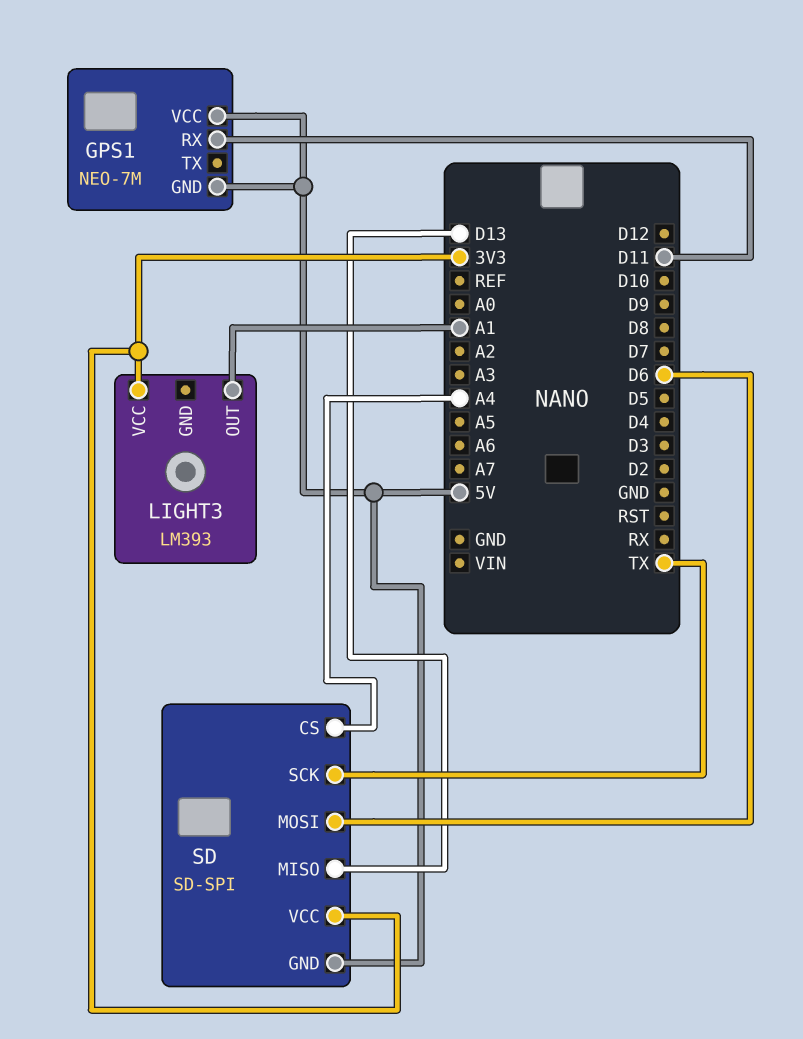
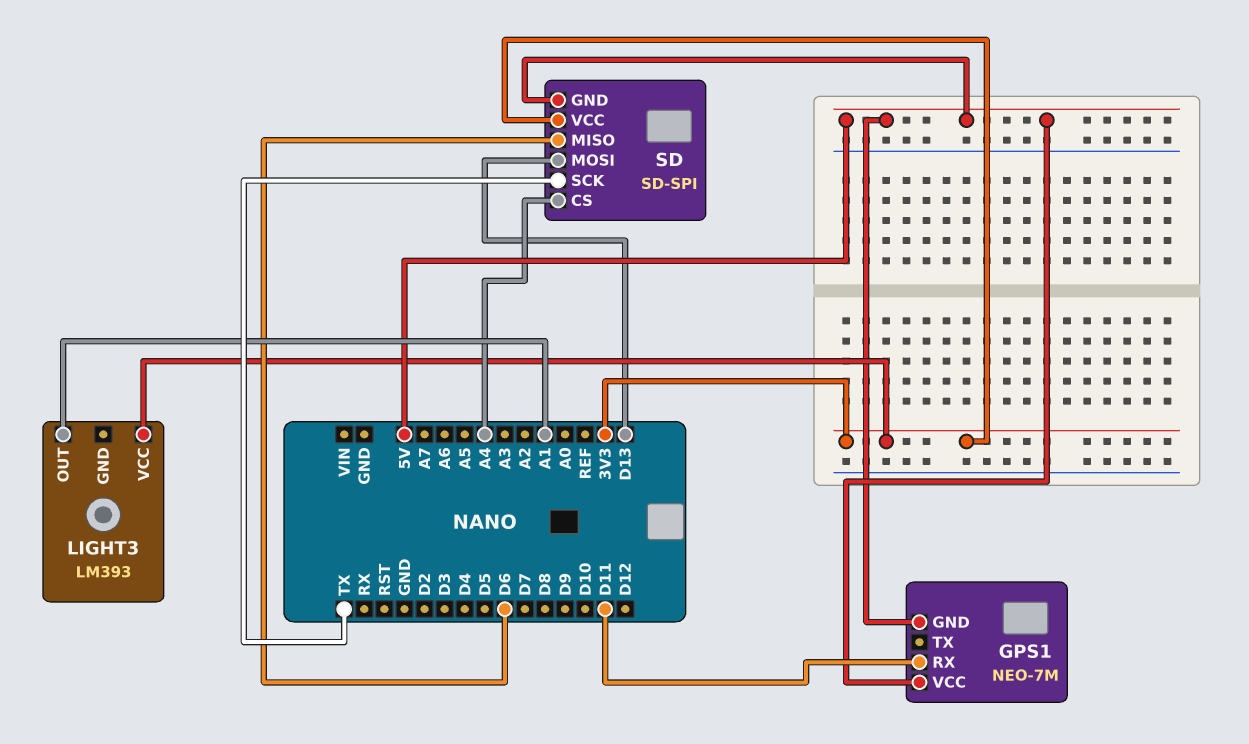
SD pin MISO: D13 -> D6
SD pin MOSI: D6 -> D13

